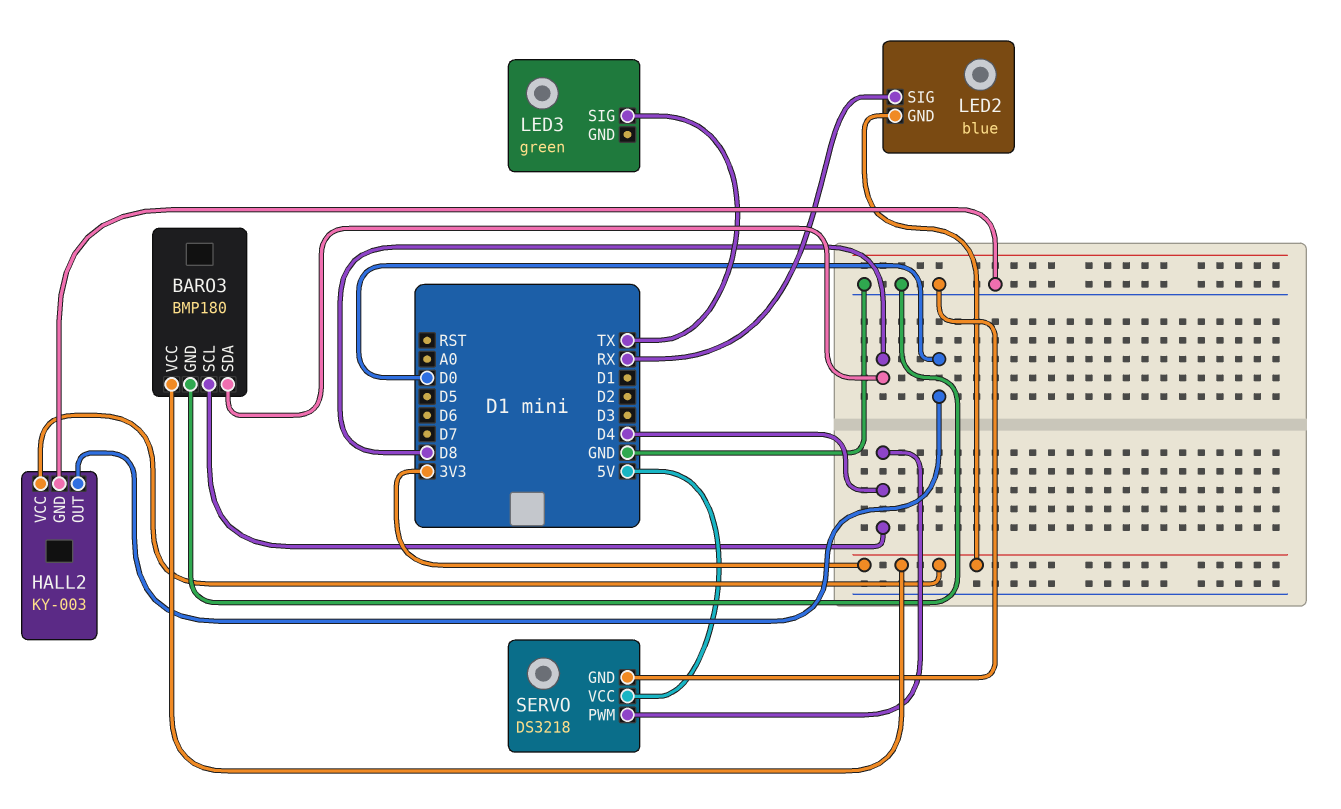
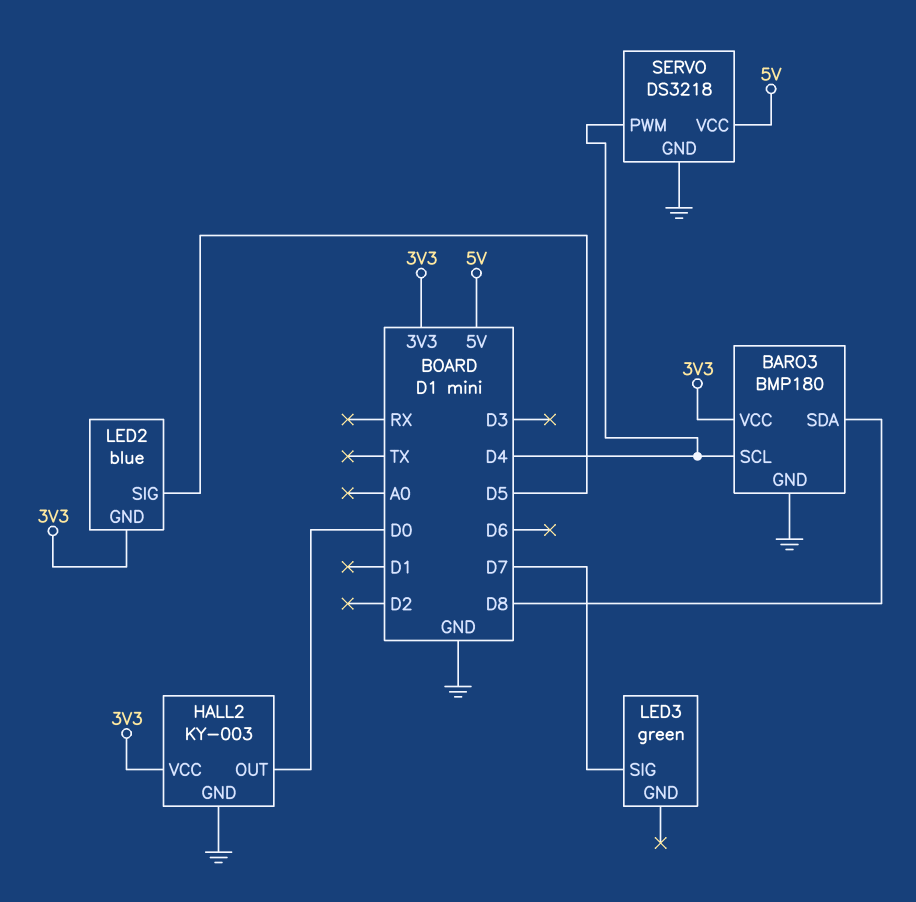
LED2 pin SIG: RX -> D5
LED3 pin SIG: TX -> D7

